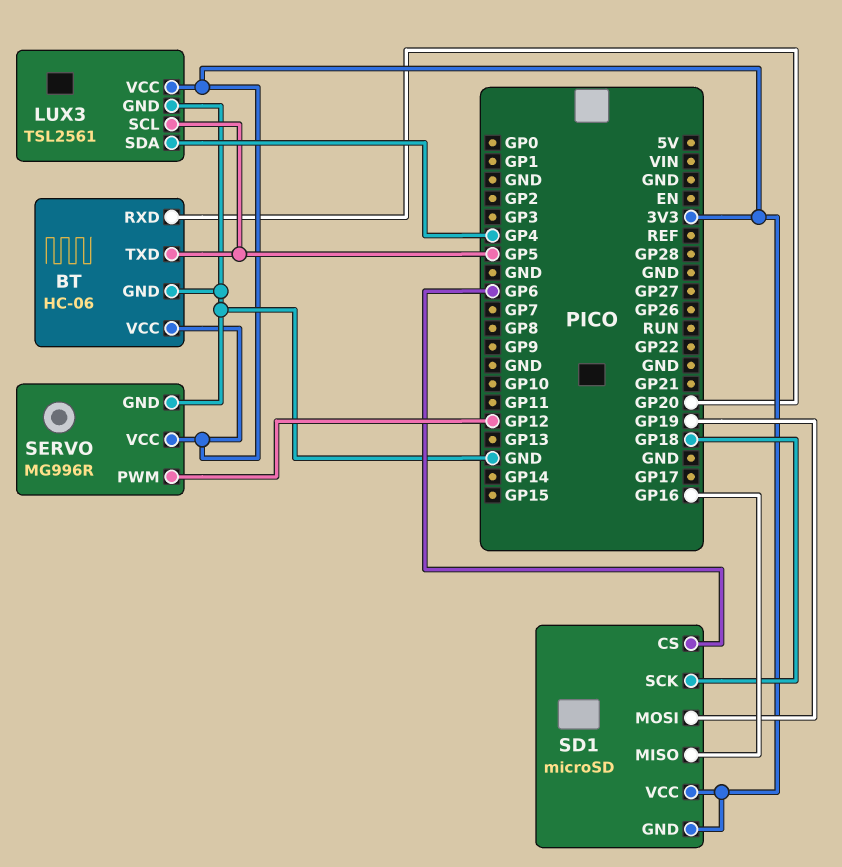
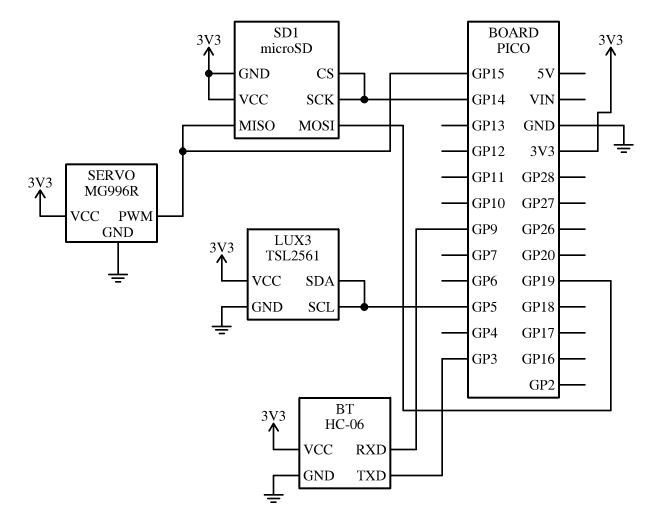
BT pin RXD: GP20 -> GP9
BT pin TXD: GP5 -> GP3
LUX3 pin SDA: GP4 -> GP5
SD1 pin CS: GP6 -> GP14
SD1 pin MISO: GP16 -> GP15
SD1 pin SCK: GP18 -> GP14
SERVO pin PWM: GP12 -> GP15

